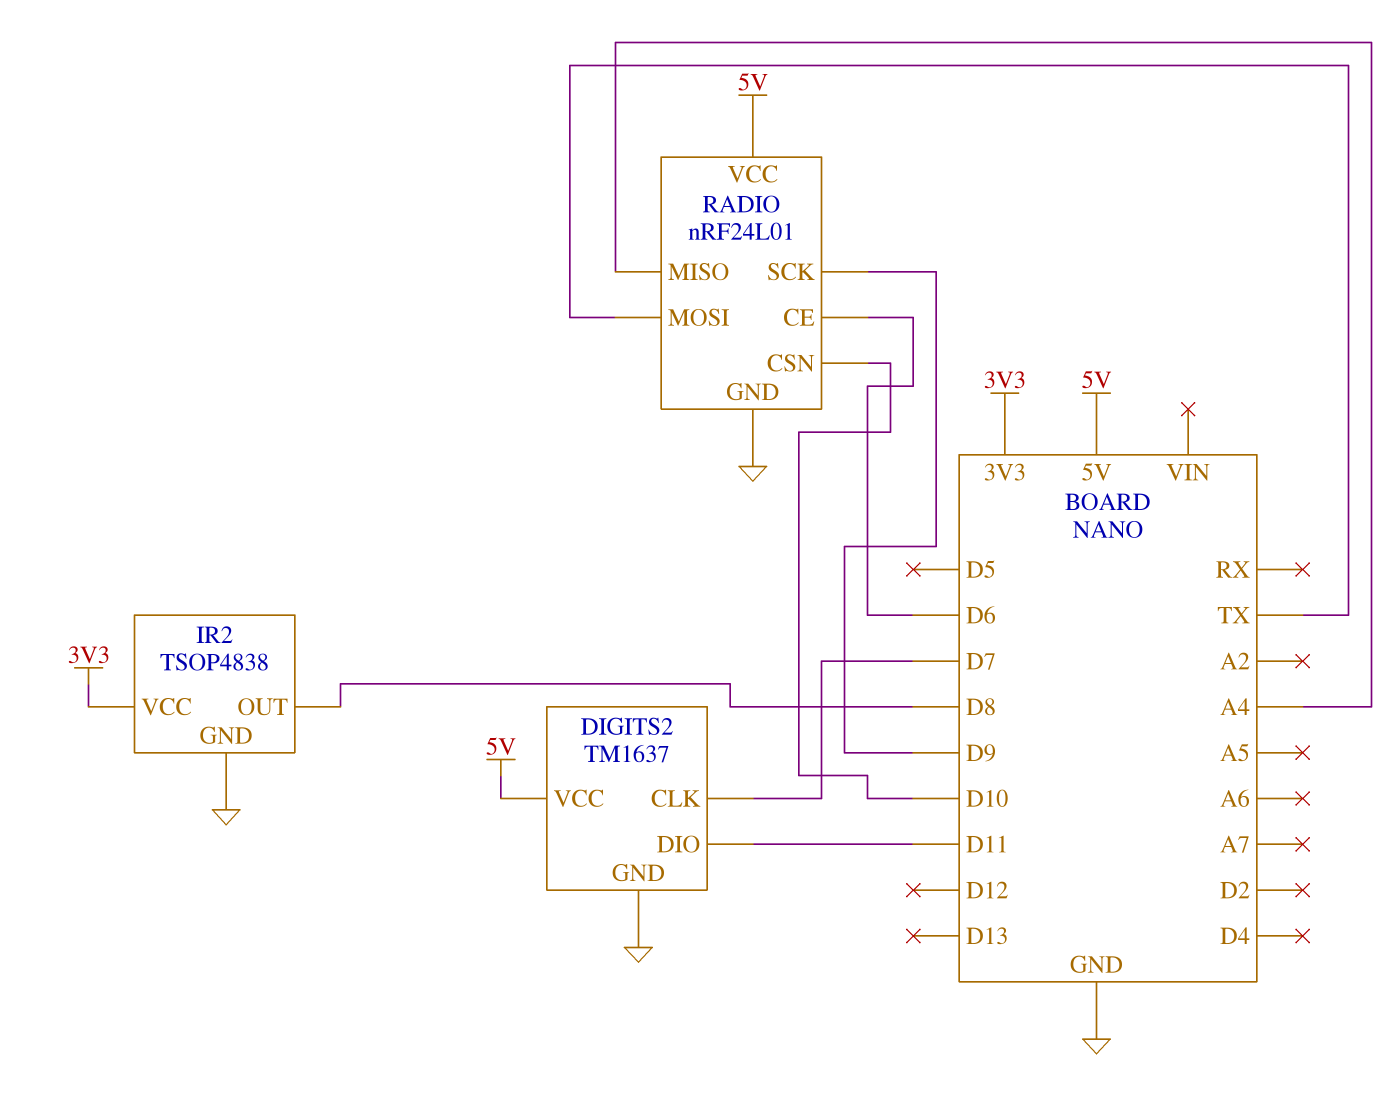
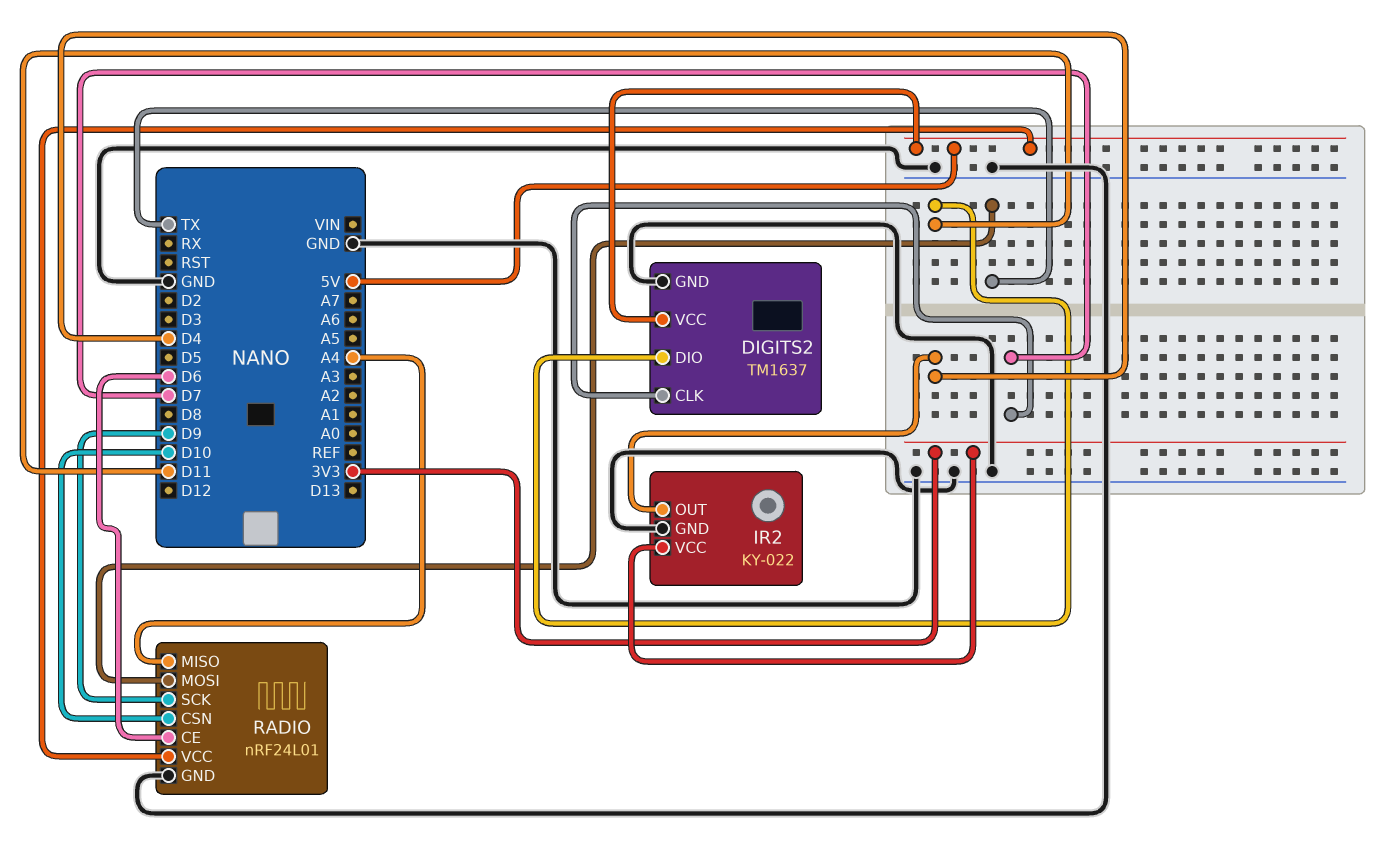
IR2: TSOP4838 -> KY-022
IR2 pin OUT: D8 -> D4

